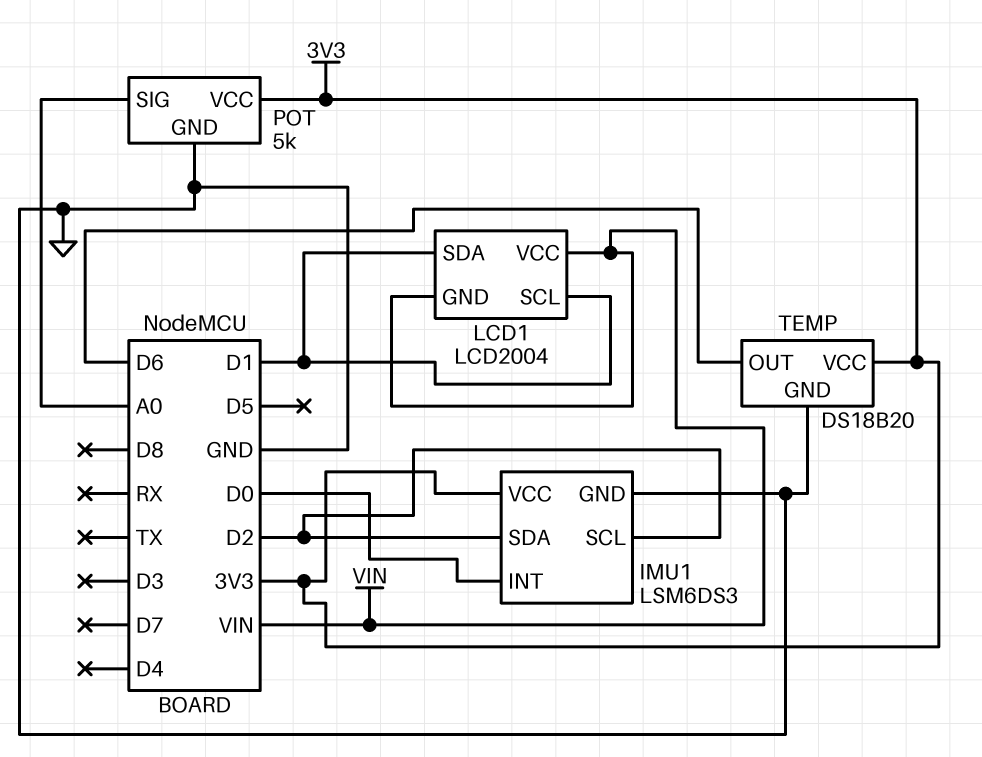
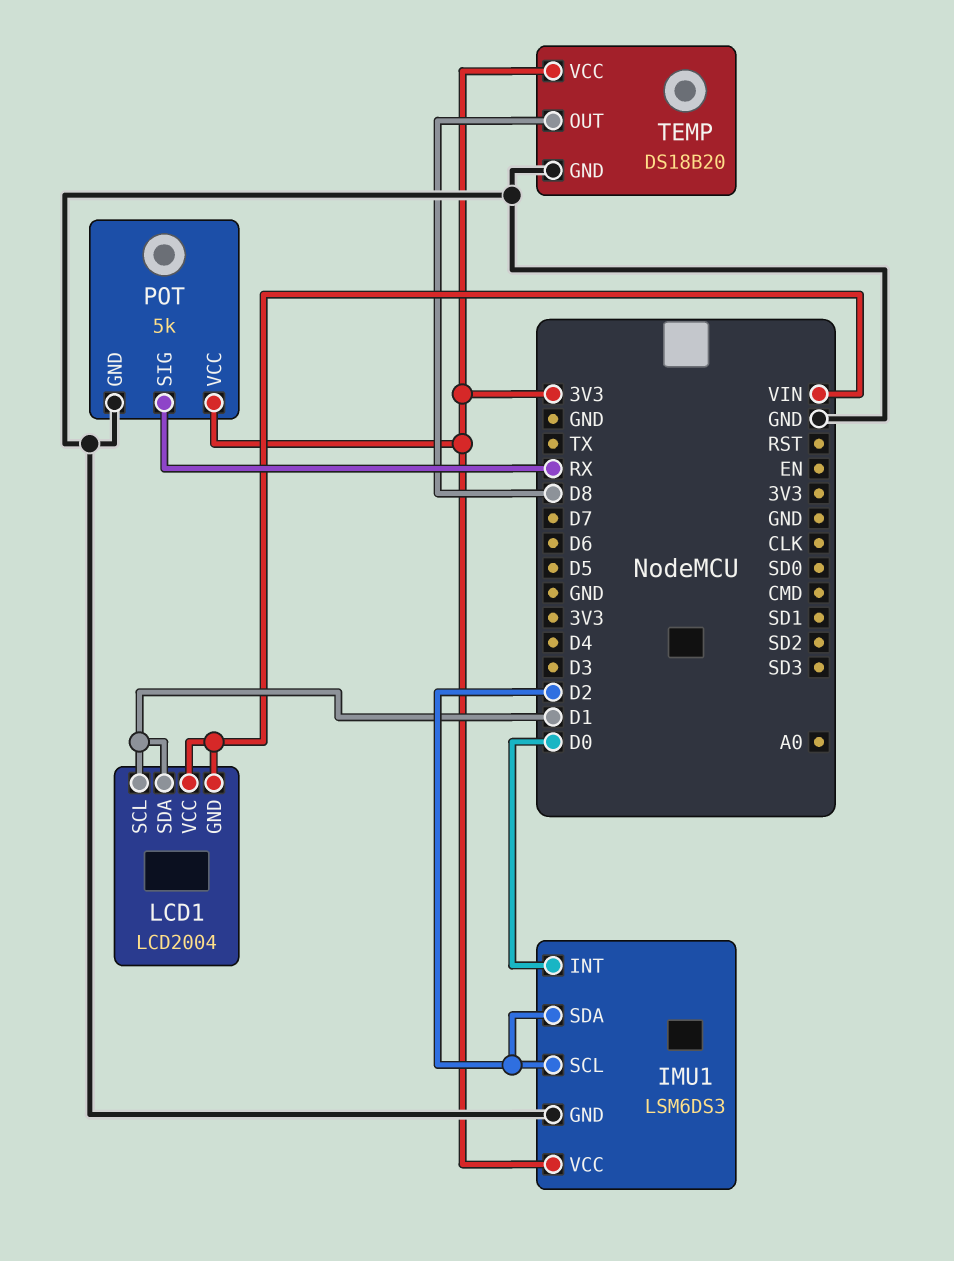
POT pin SIG: A0 -> RX
TEMP pin OUT: D6 -> D8

